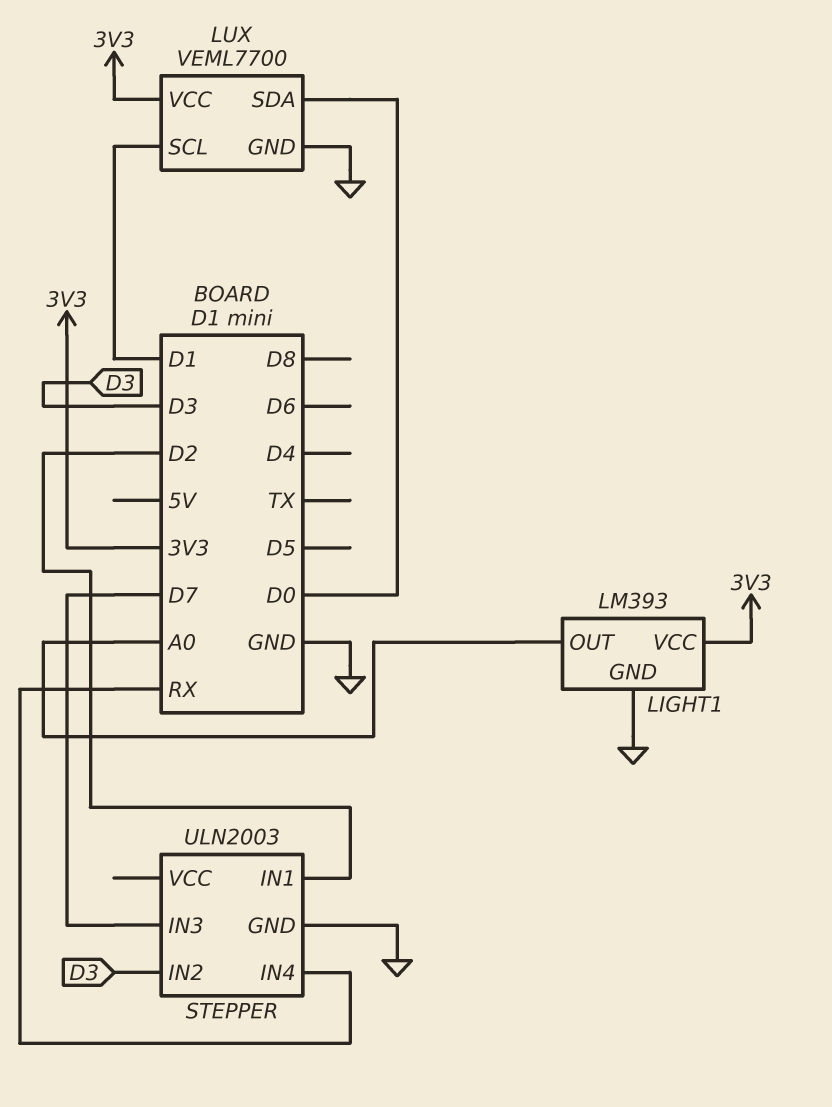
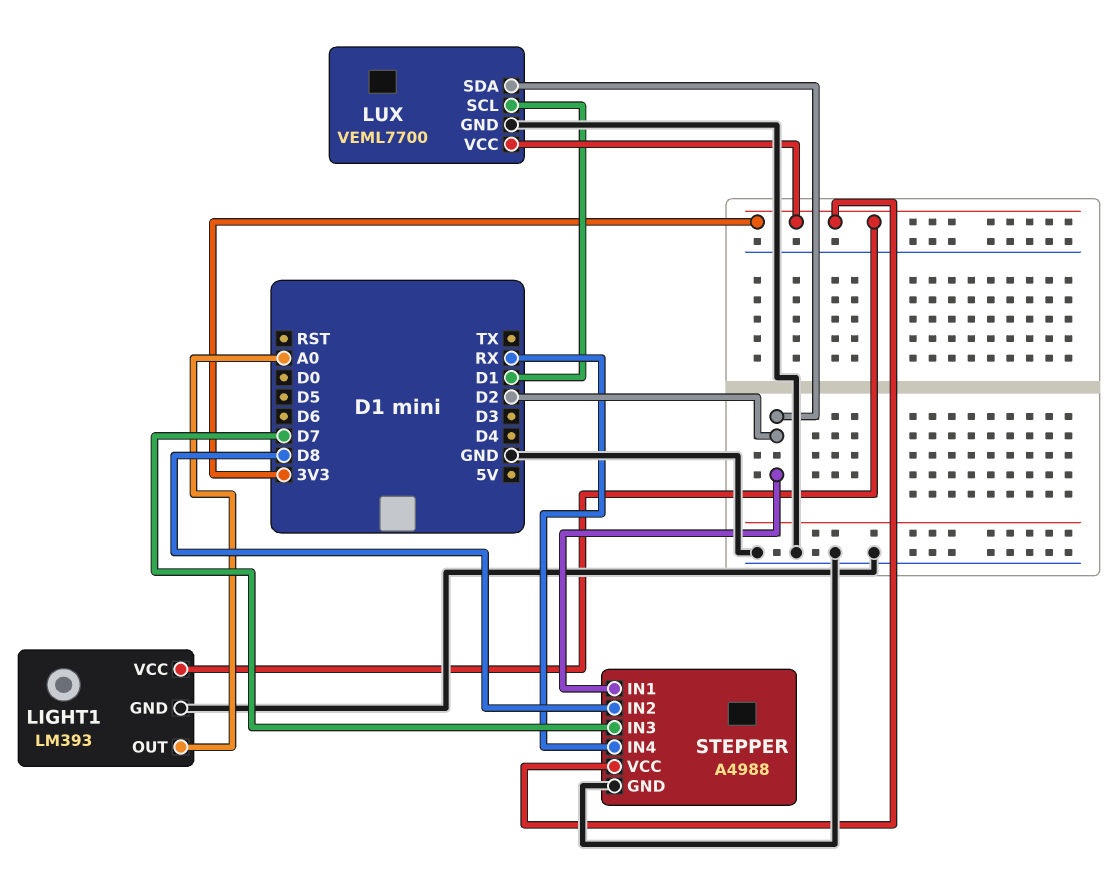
LUX pin SDA: D0 -> D2
STEPPER: ULN2003 -> A4988
STEPPER pin IN2: D3 -> D8
STEPPER pin VCC: none -> 3V3

